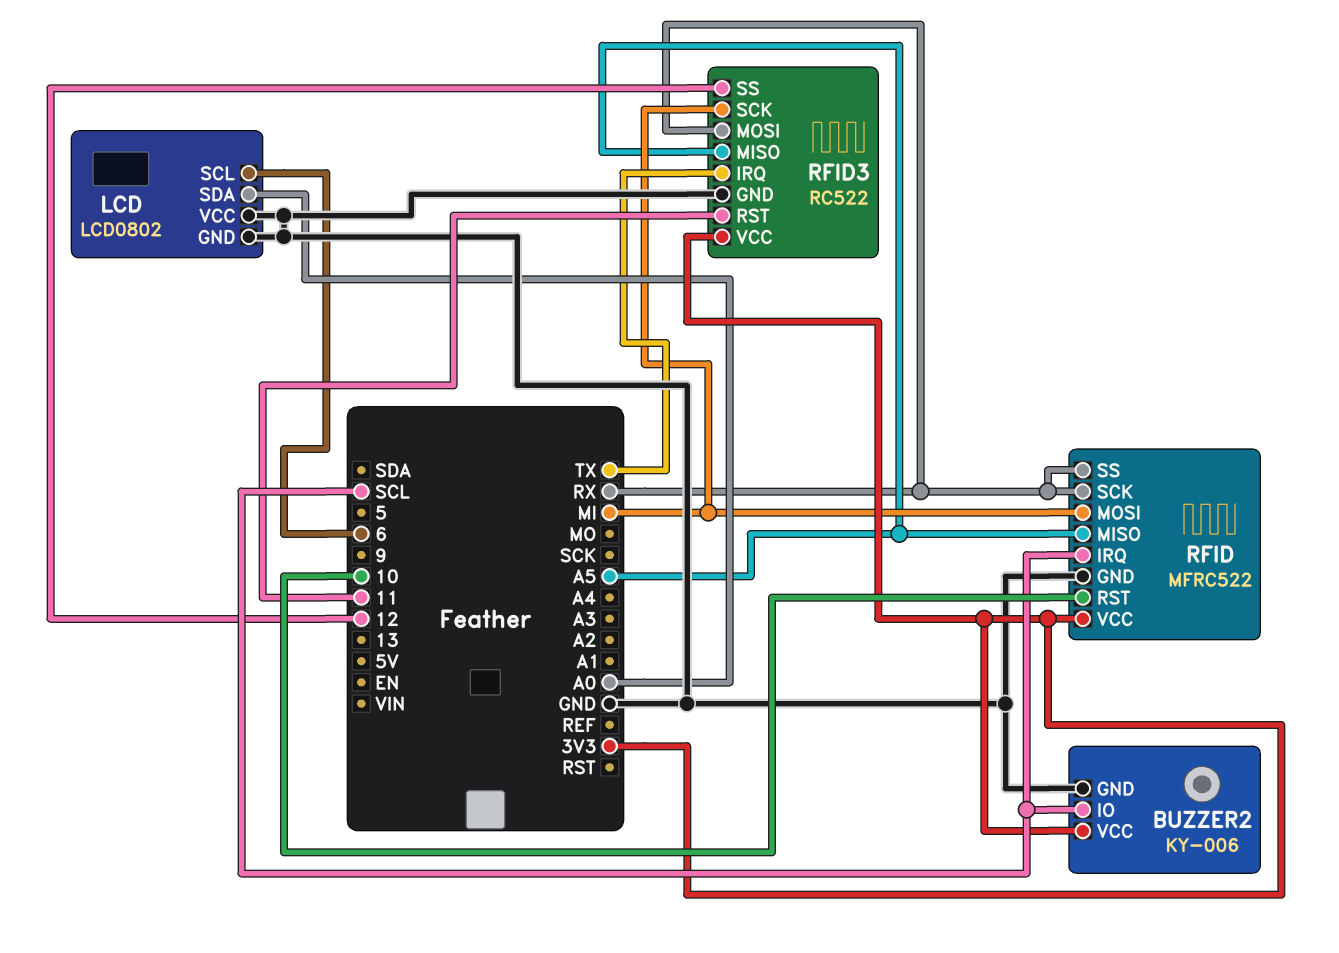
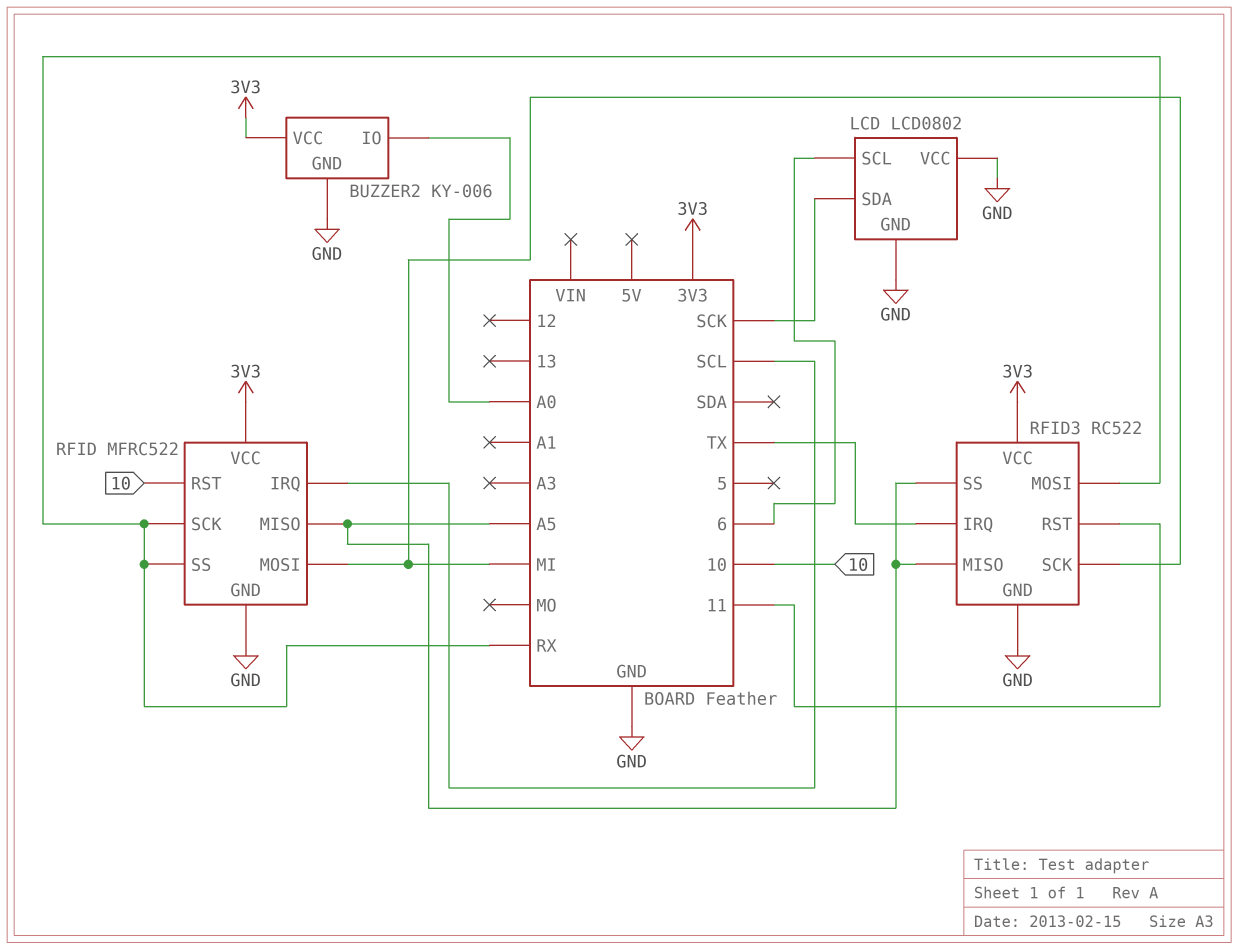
BUZZER2 pin IO: SCL -> A0
LCD pin SDA: A0 -> SCK
RFID3 pin SS: 12 -> A5

